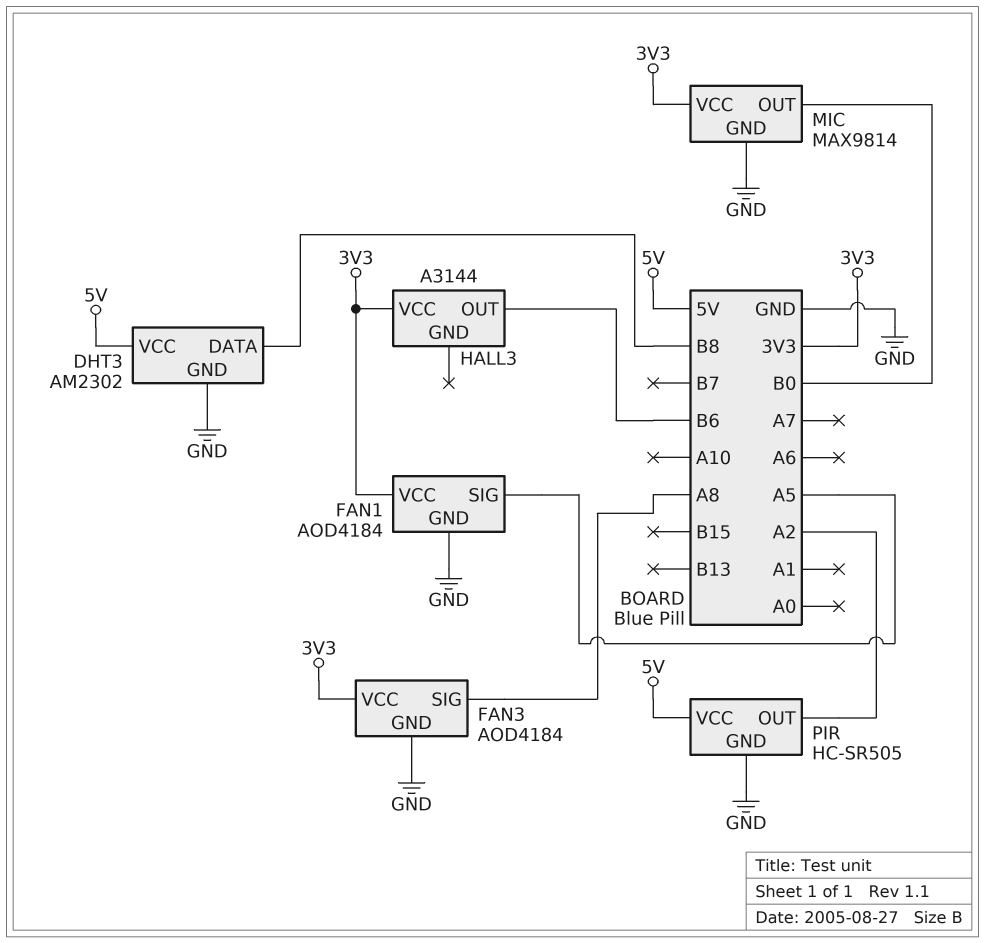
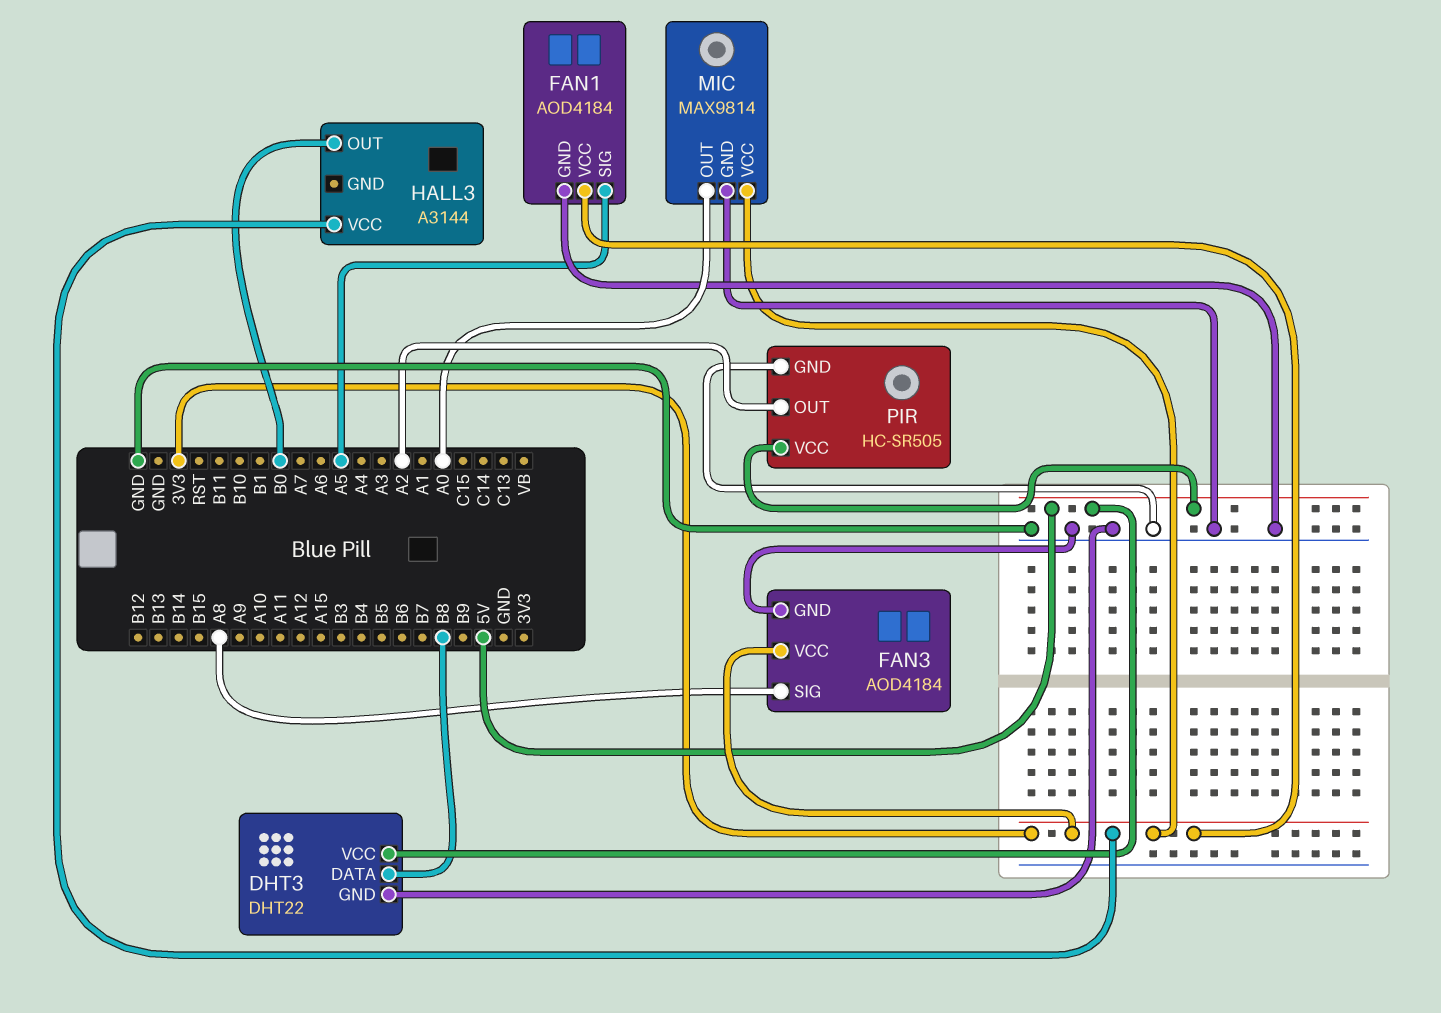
DHT3: AM2302 -> DHT22
HALL3 pin OUT: B6 -> B0
MIC pin OUT: B0 -> A0

